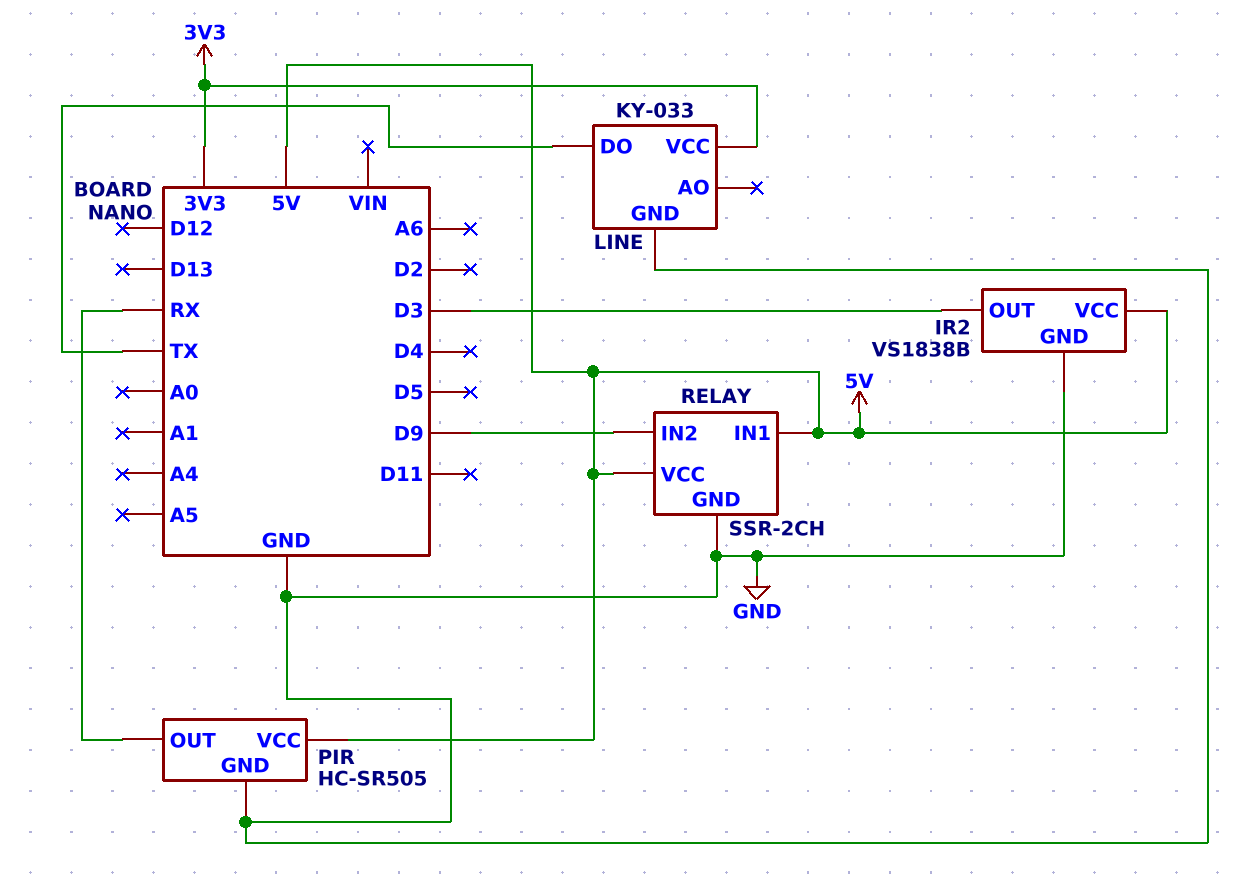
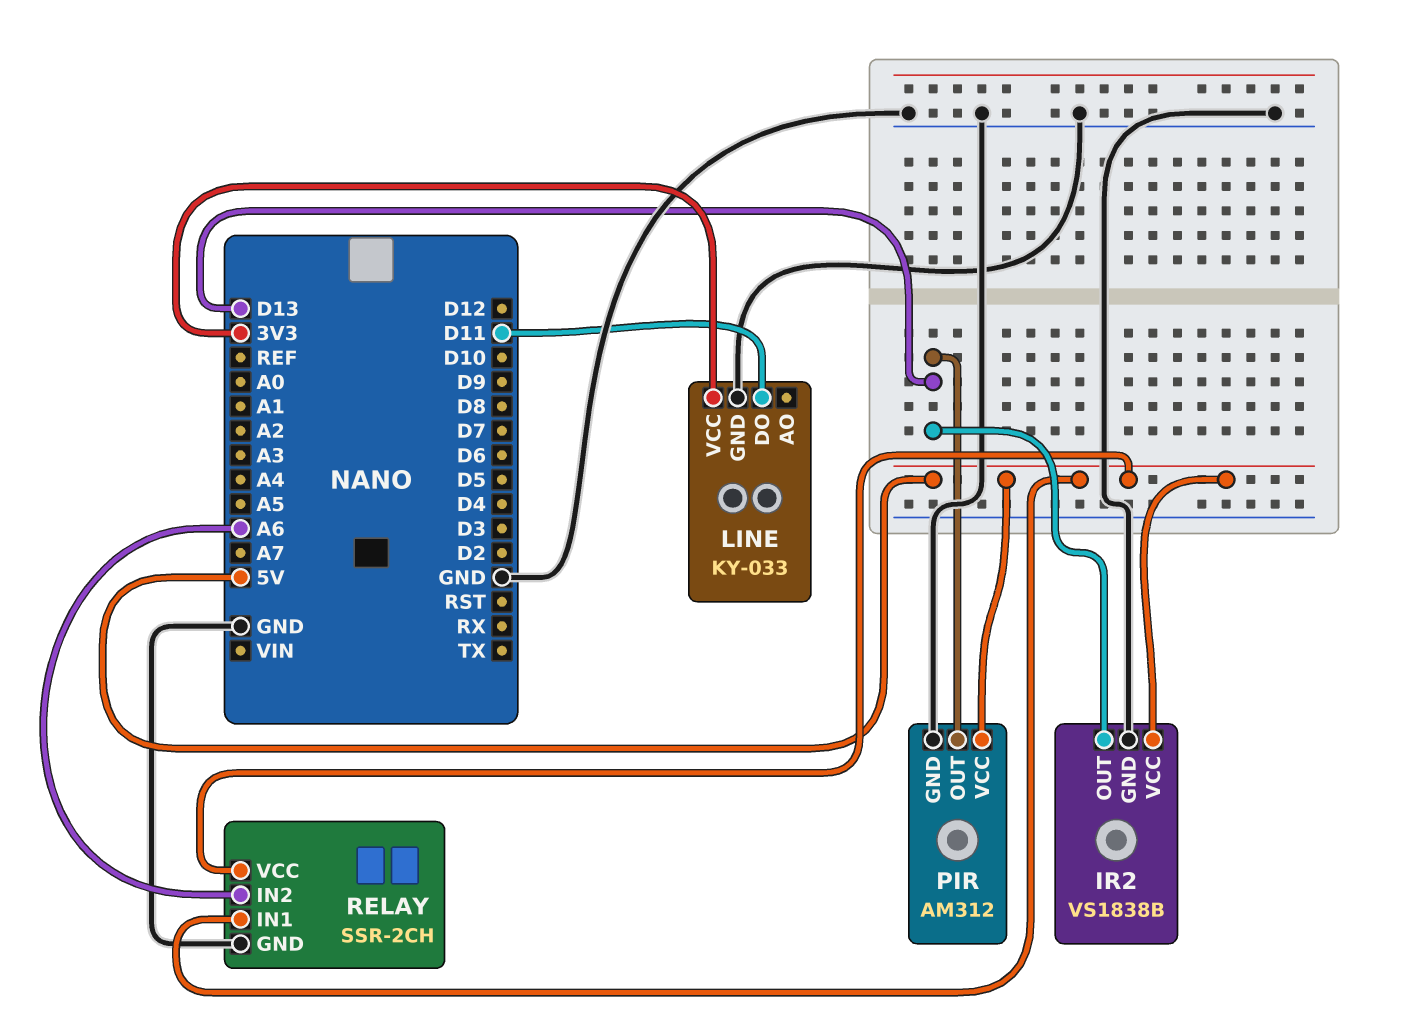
IR2 pin OUT: D3 -> D13
LINE pin DO: TX -> D11
PIR: HC-SR505 -> AM312
PIR pin OUT: RX -> D13
RELAY pin IN2: D9 -> A6

